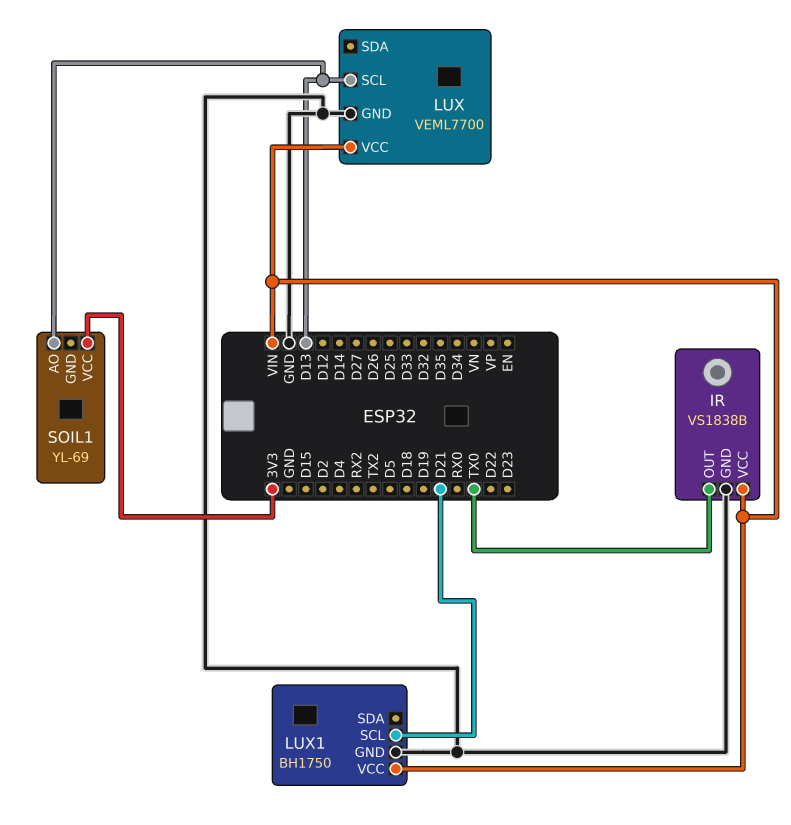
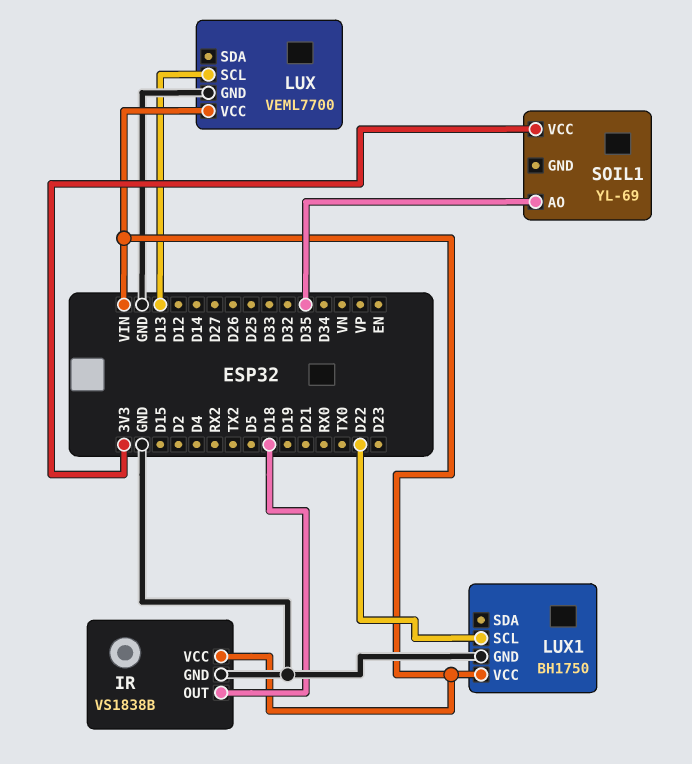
IR pin OUT: TX0 -> D18
LUX1 pin SCL: D21 -> D22
SOIL1 pin AO: D13 -> D35

